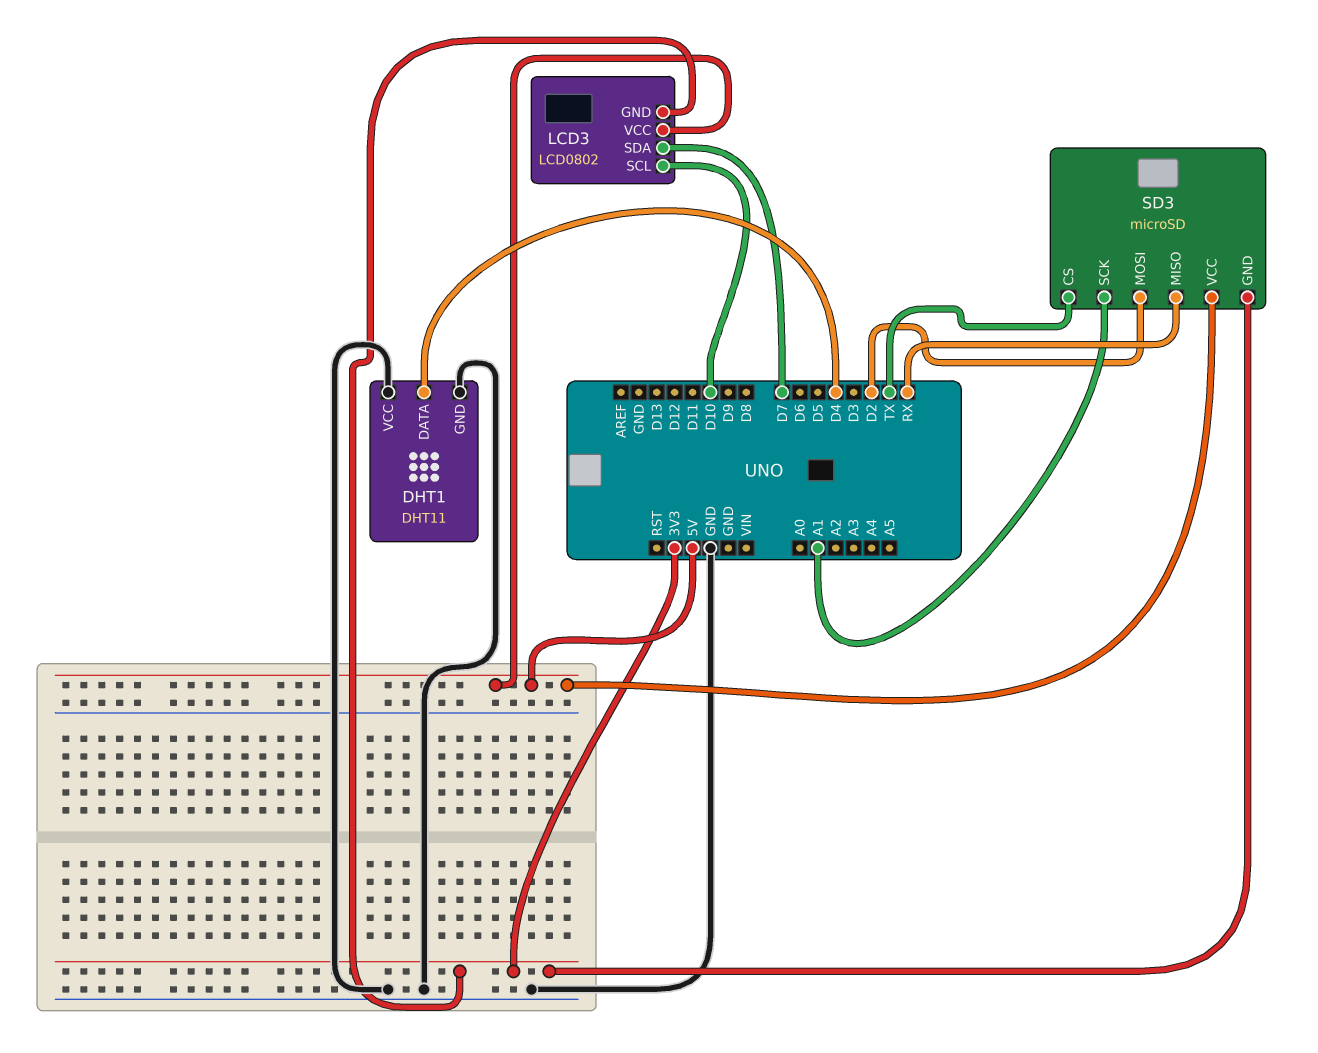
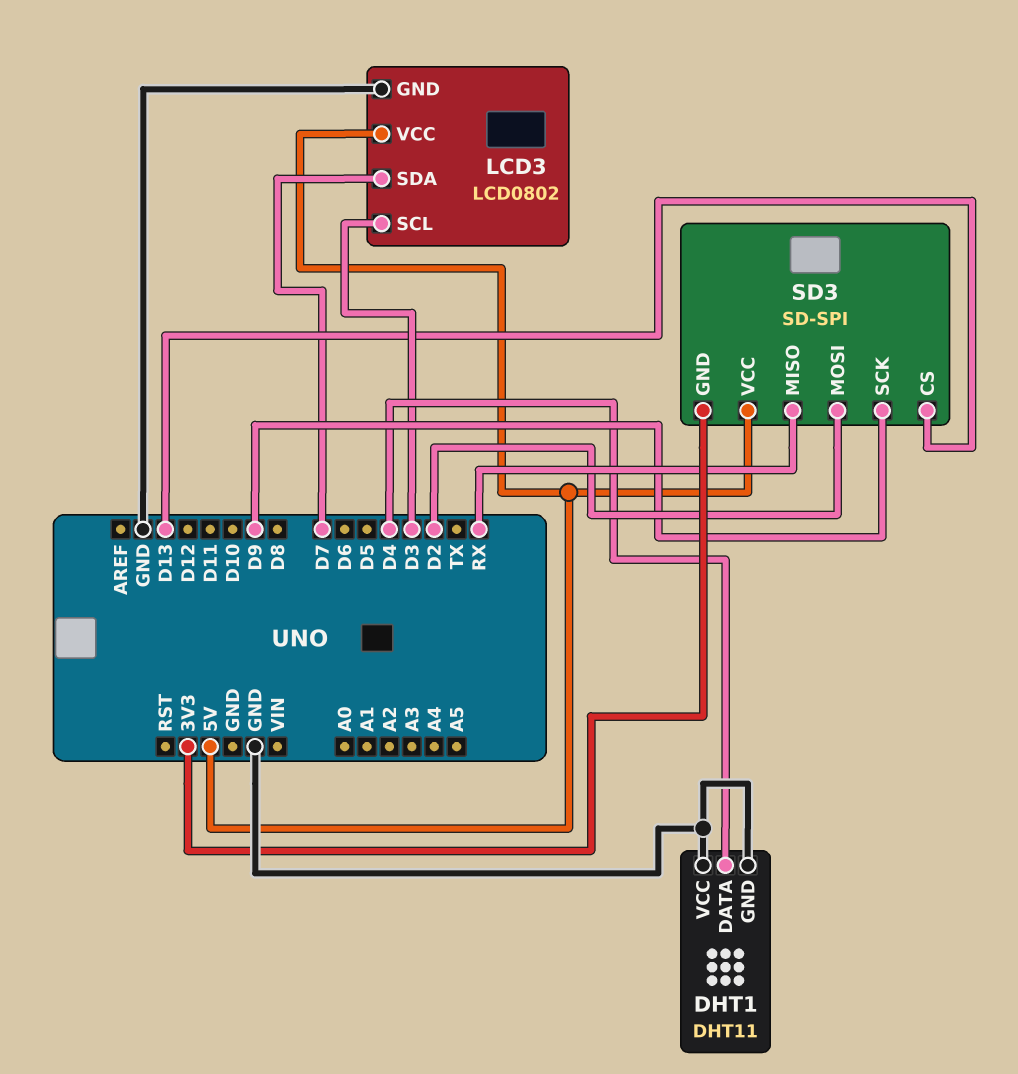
LCD3 pin GND: 3V3 -> GND
LCD3 pin SCL: D10 -> D3
SD3: microSD -> SD-SPI
SD3 pin CS: TX -> D13
SD3 pin SCK: A1 -> D9

